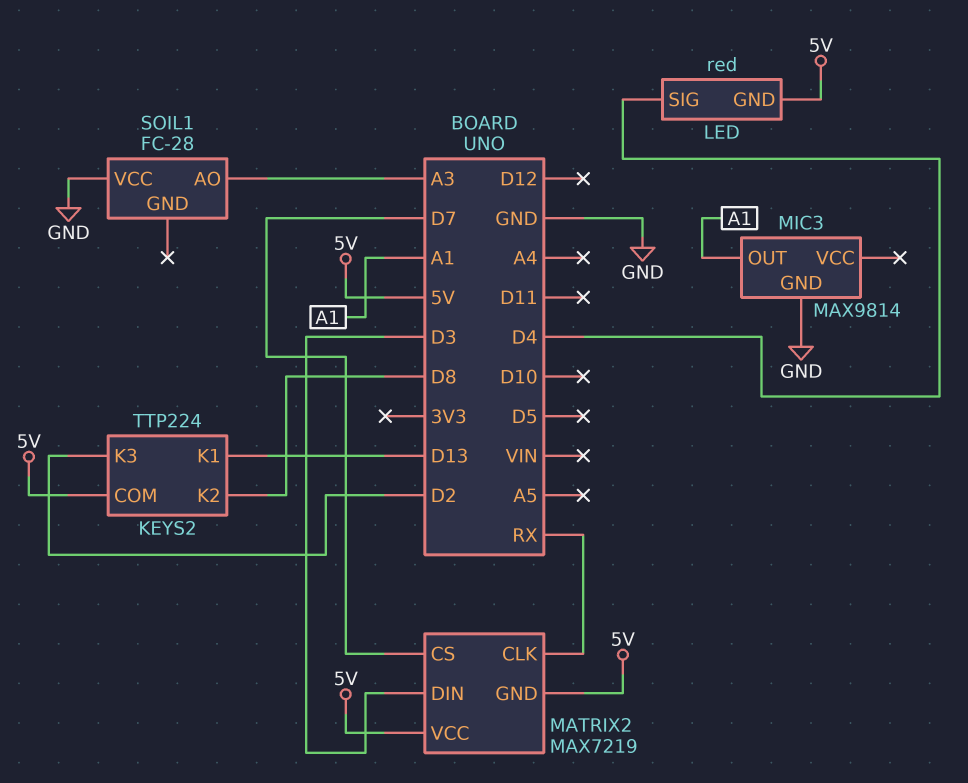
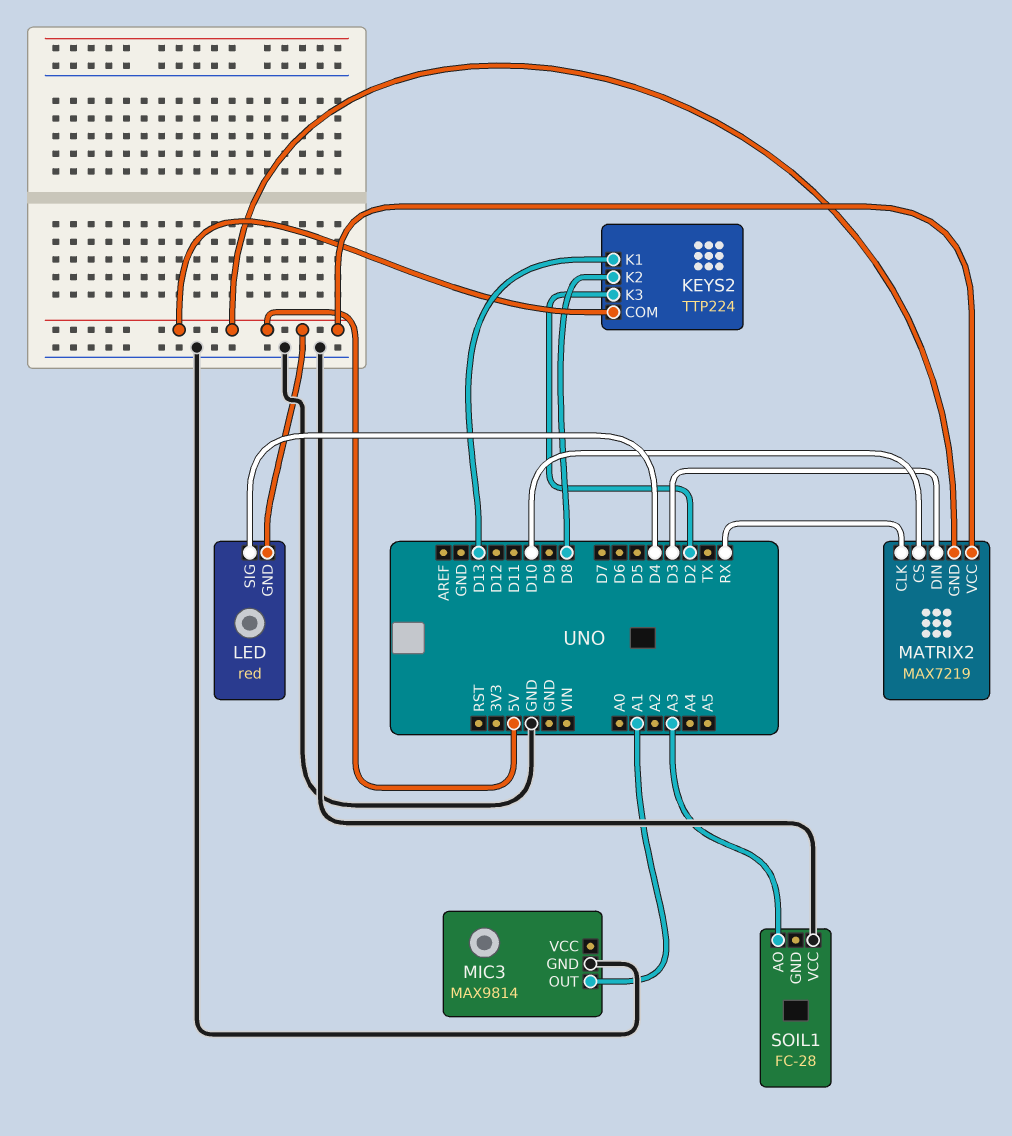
MATRIX2 pin CS: D7 -> D10

